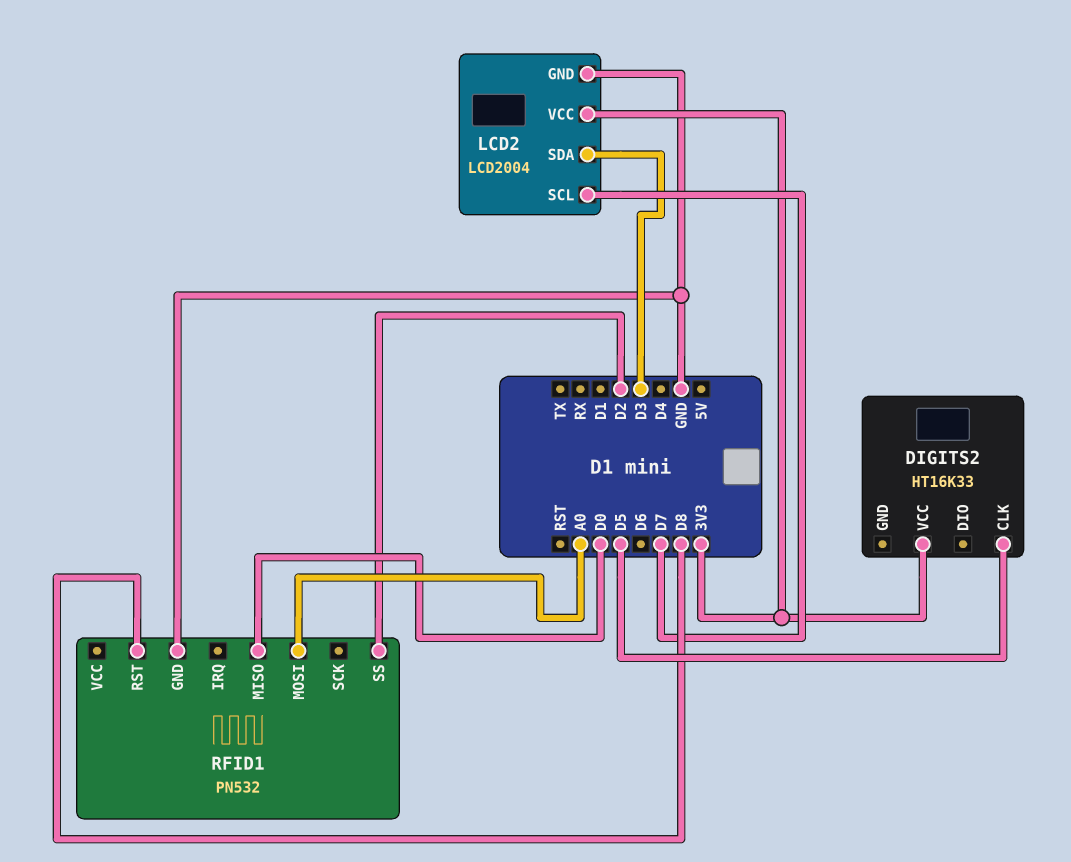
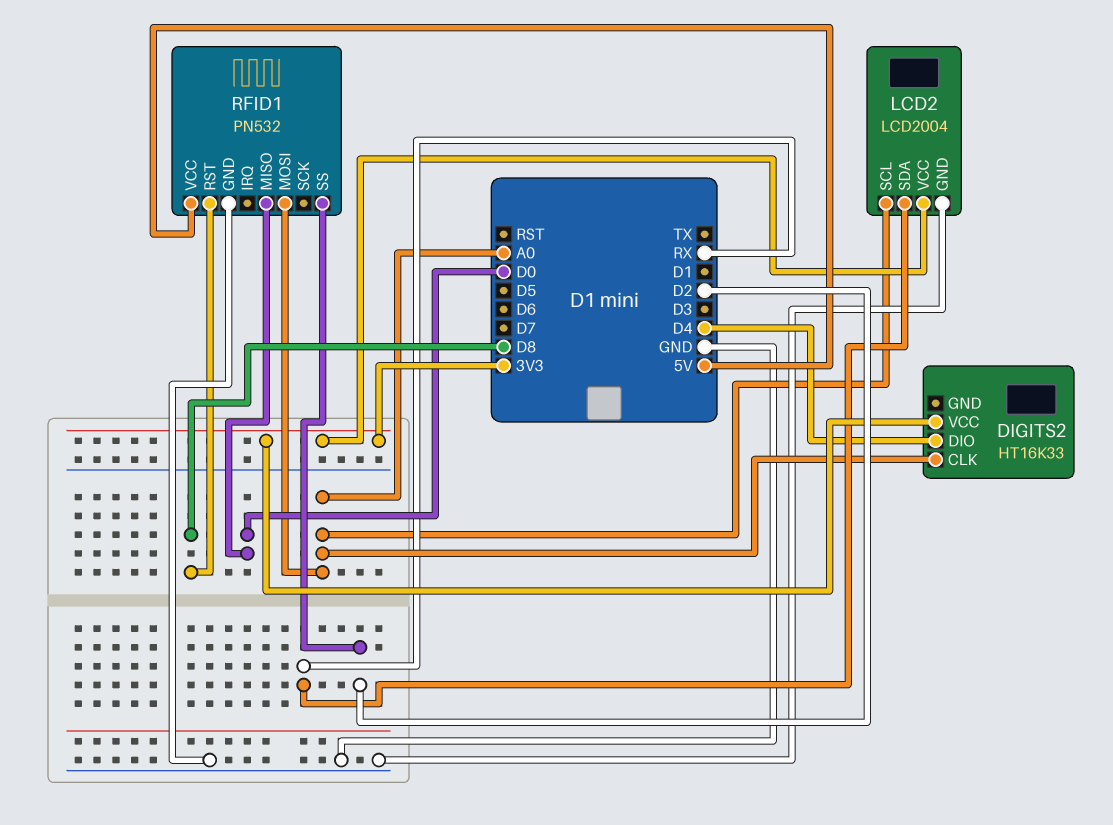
DIGITS2 pin CLK: D5 -> A0
DIGITS2 pin DIO: none -> D4
LCD2 pin SCL: D7 -> A0
LCD2 pin SDA: D3 -> RX
RFID1 pin VCC: none -> 5V

